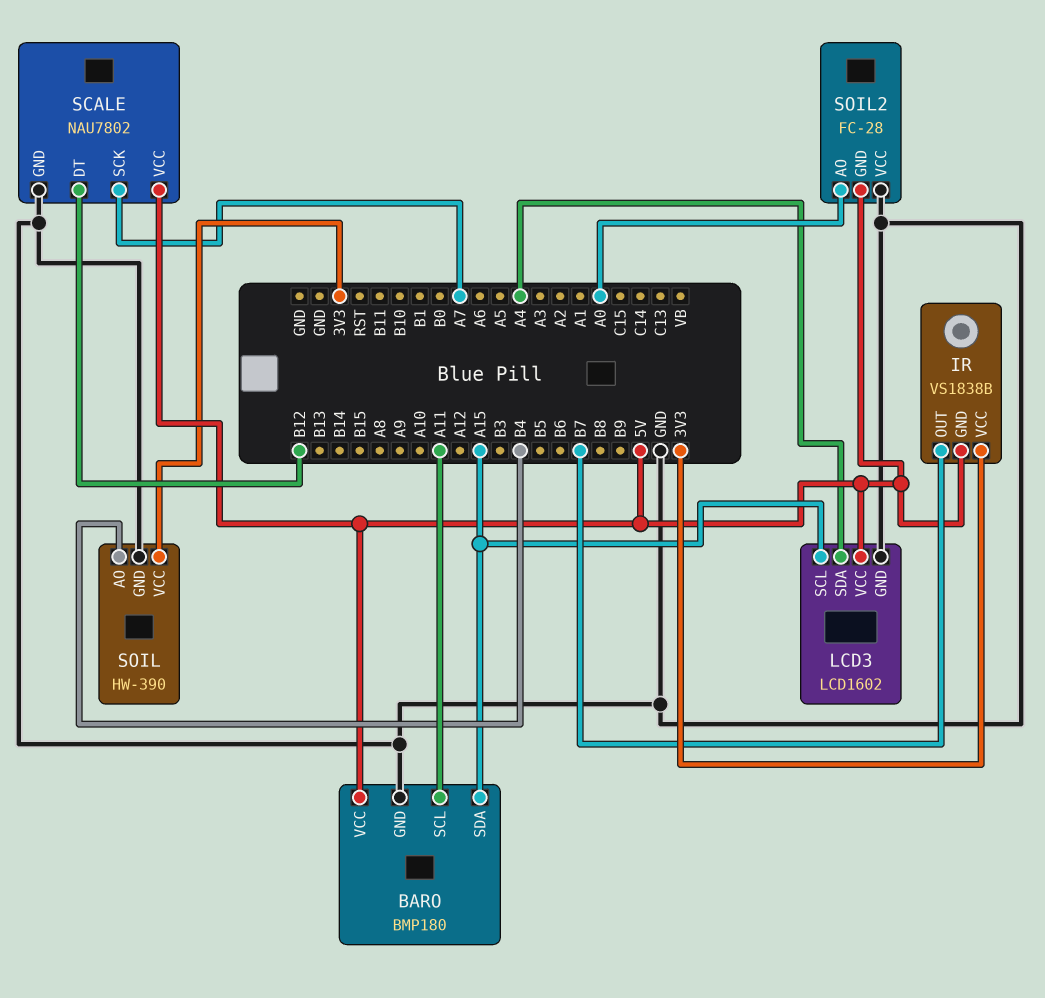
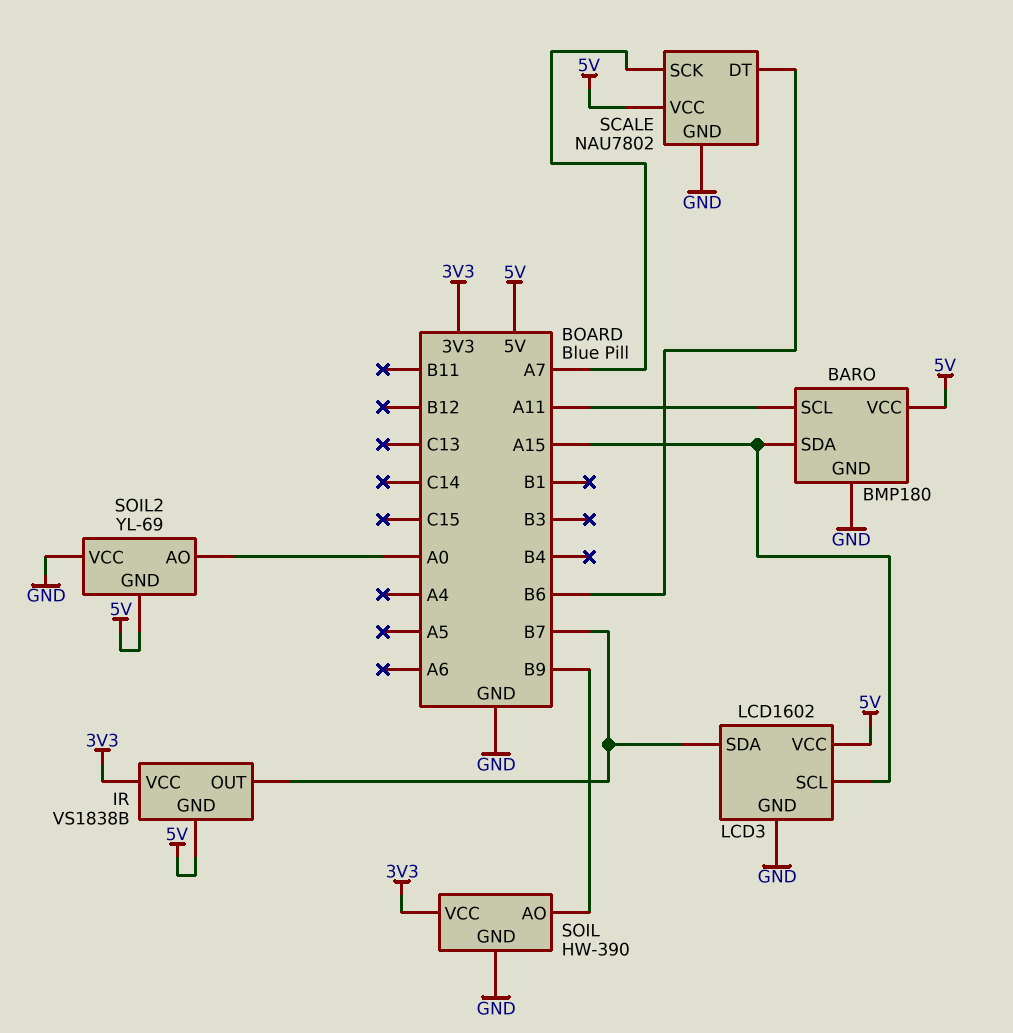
LCD3 pin SDA: A4 -> B7
SCALE pin DT: B12 -> B6
SOIL pin AO: B4 -> B9
SOIL2: FC-28 -> YL-69

